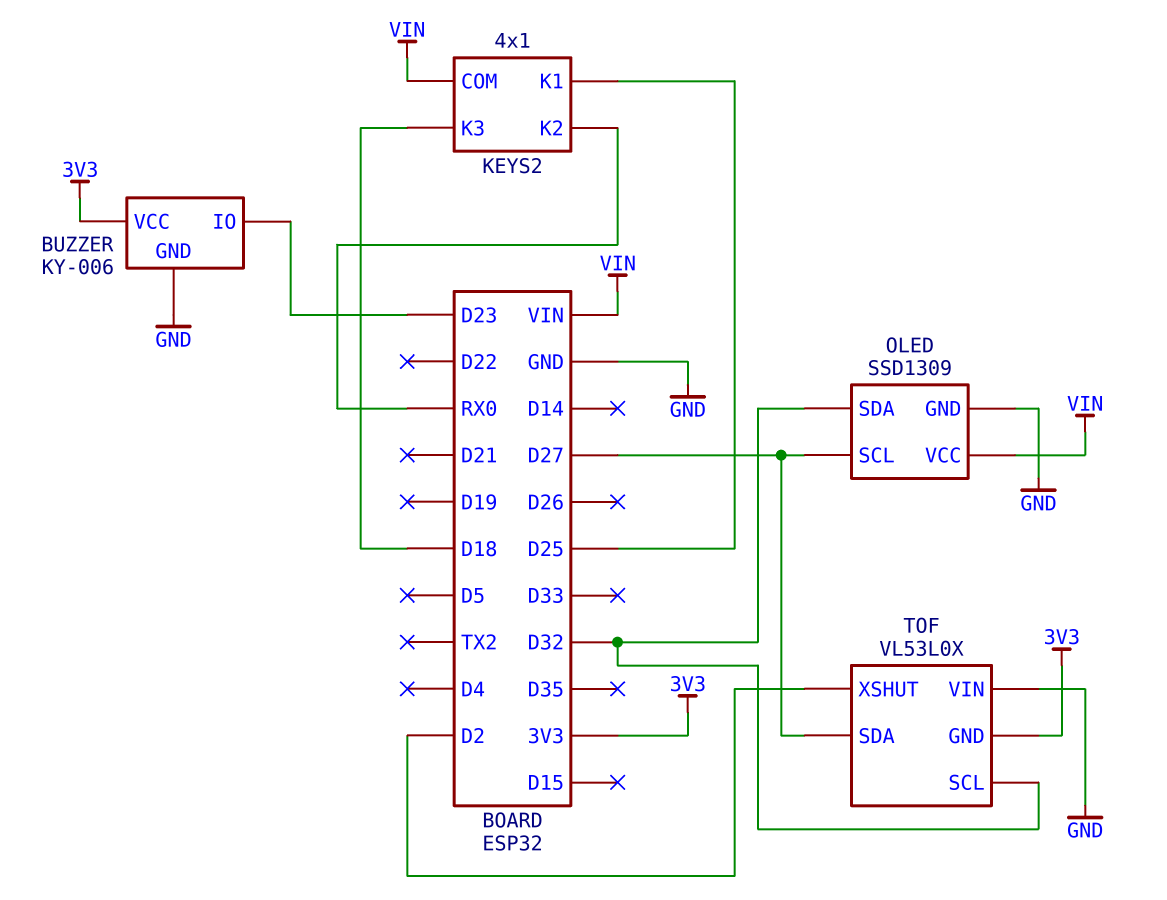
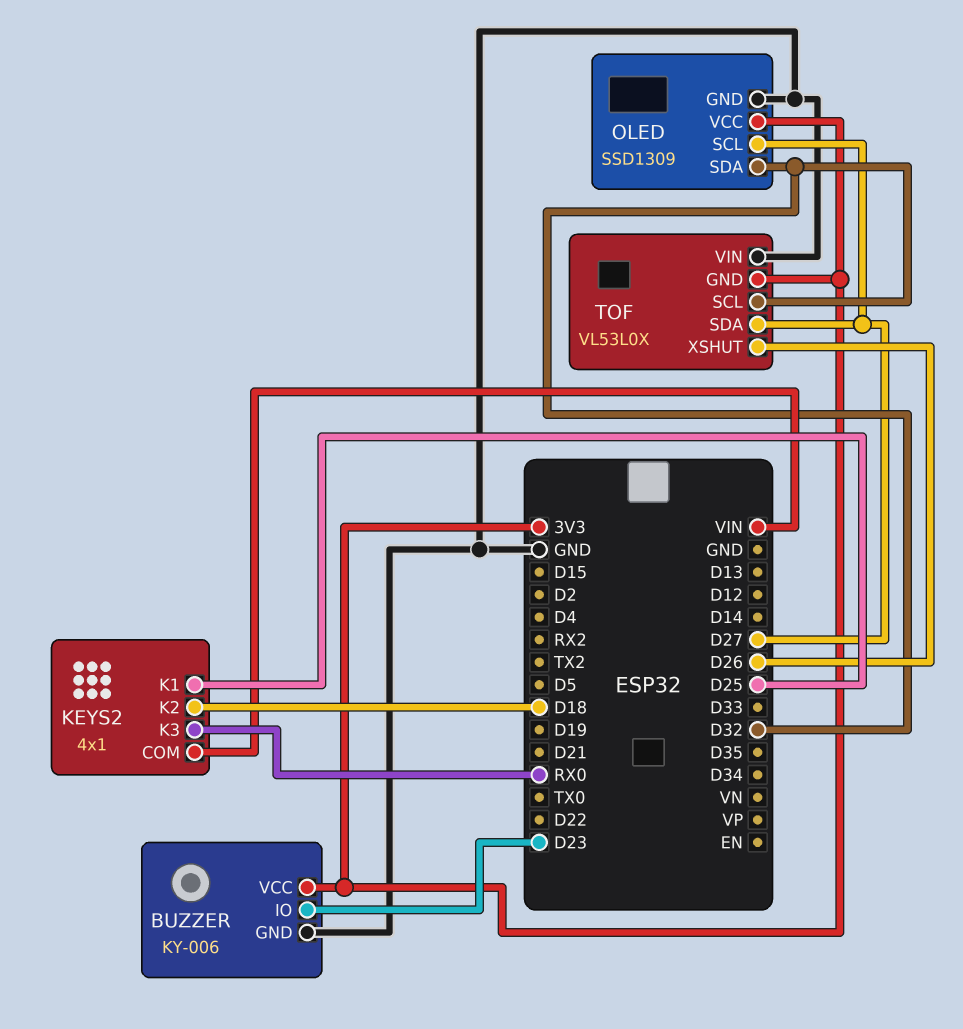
KEYS2 pin K2: RX0 -> D18
KEYS2 pin K3: D18 -> RX0
OLED pin VCC: VIN -> 3V3
TOF pin XSHUT: D2 -> D26

